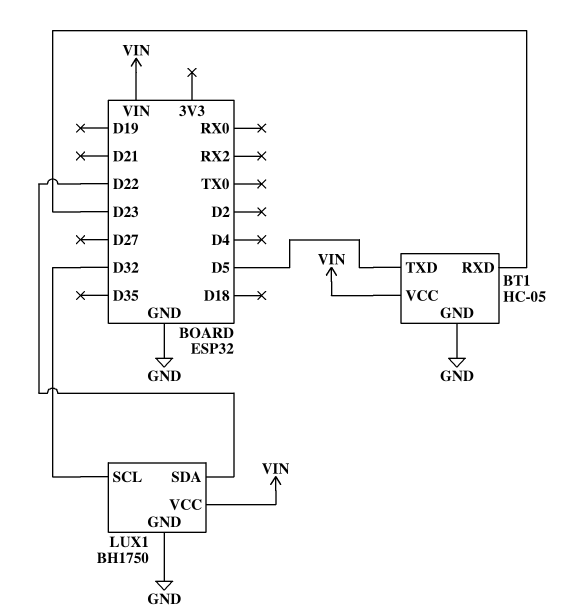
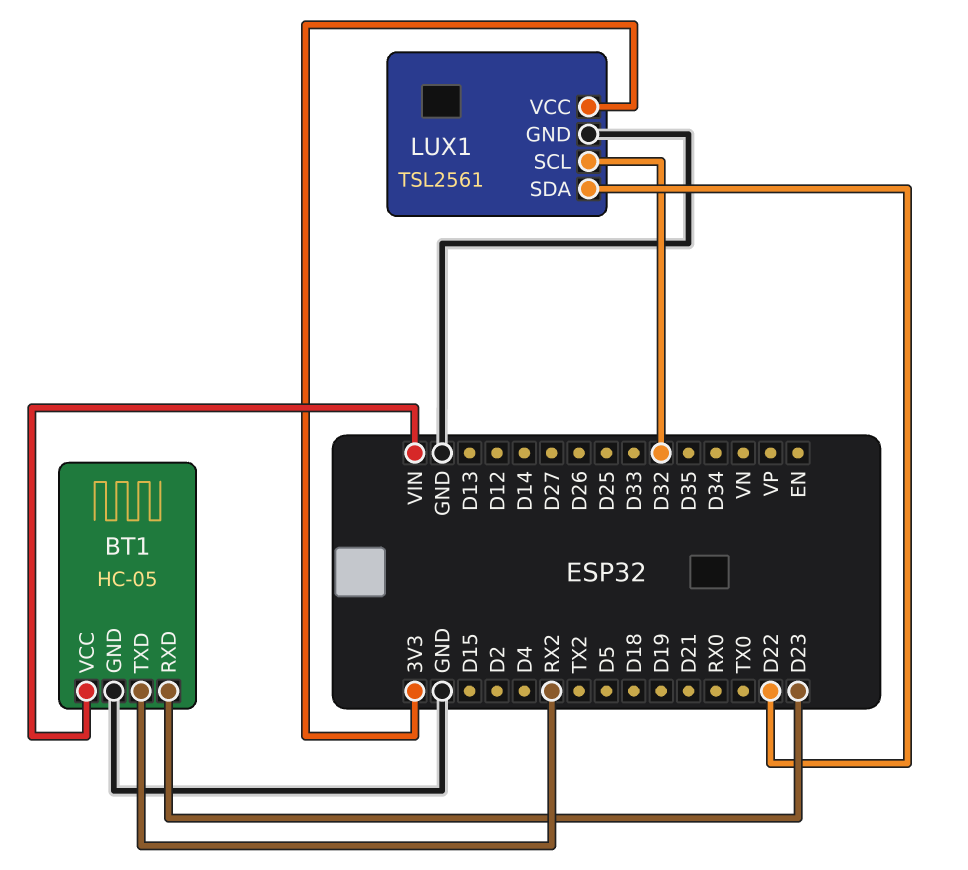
BT1 pin TXD: D5 -> RX2
LUX1: BH1750 -> TSL2561
LUX1 pin VCC: VIN -> 3V3

